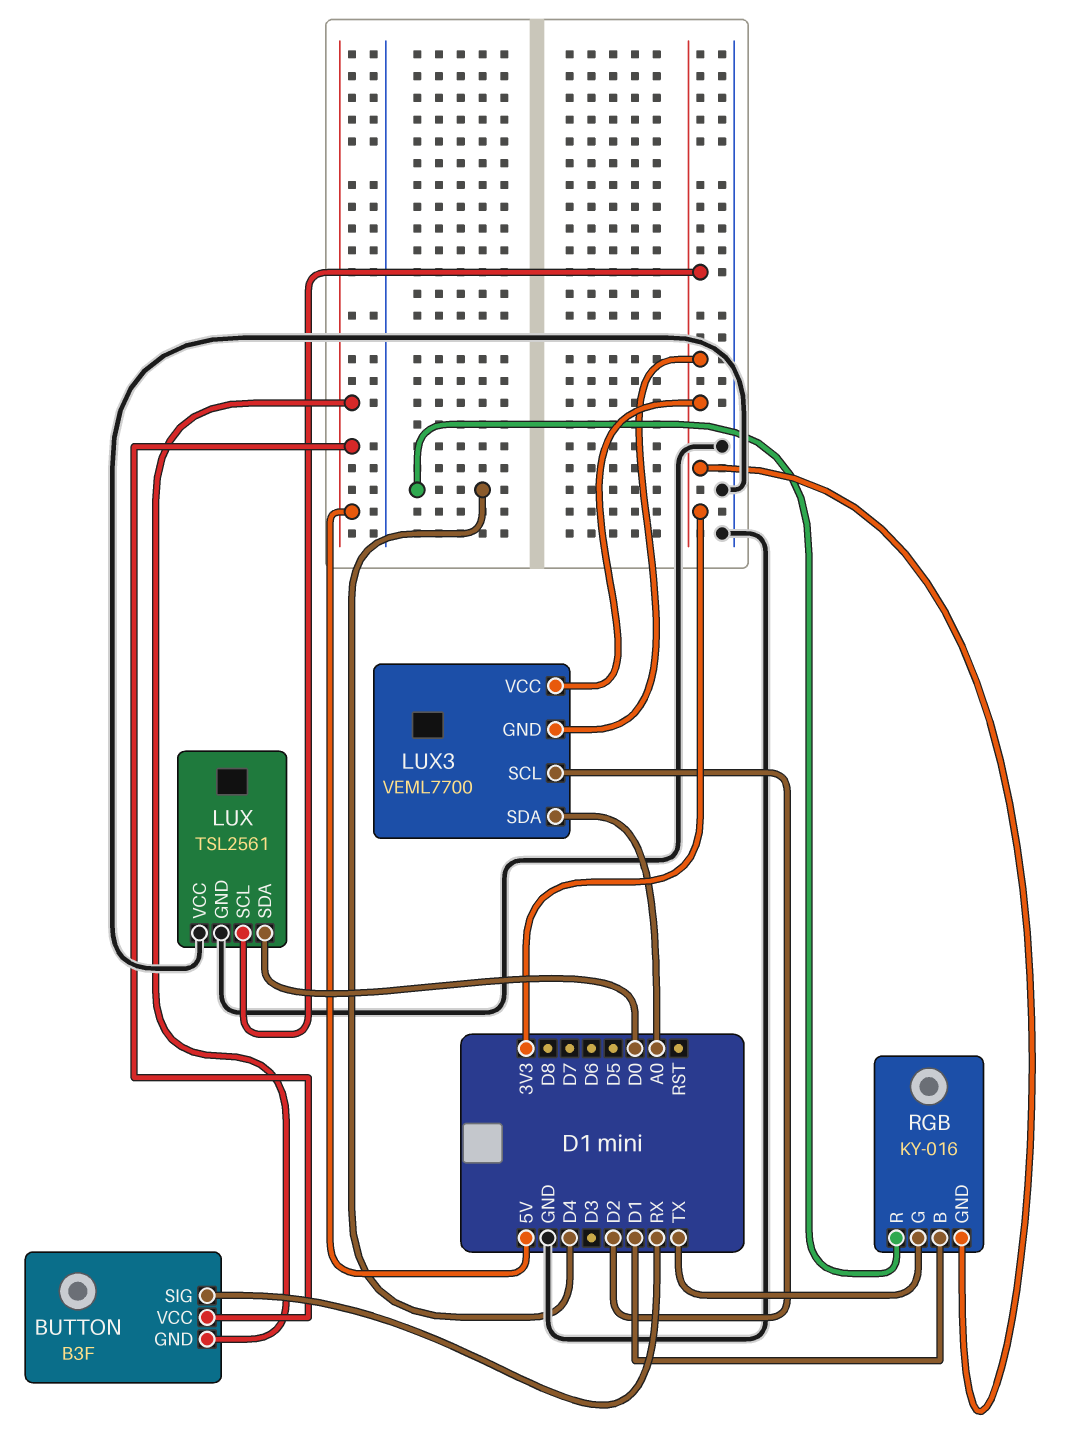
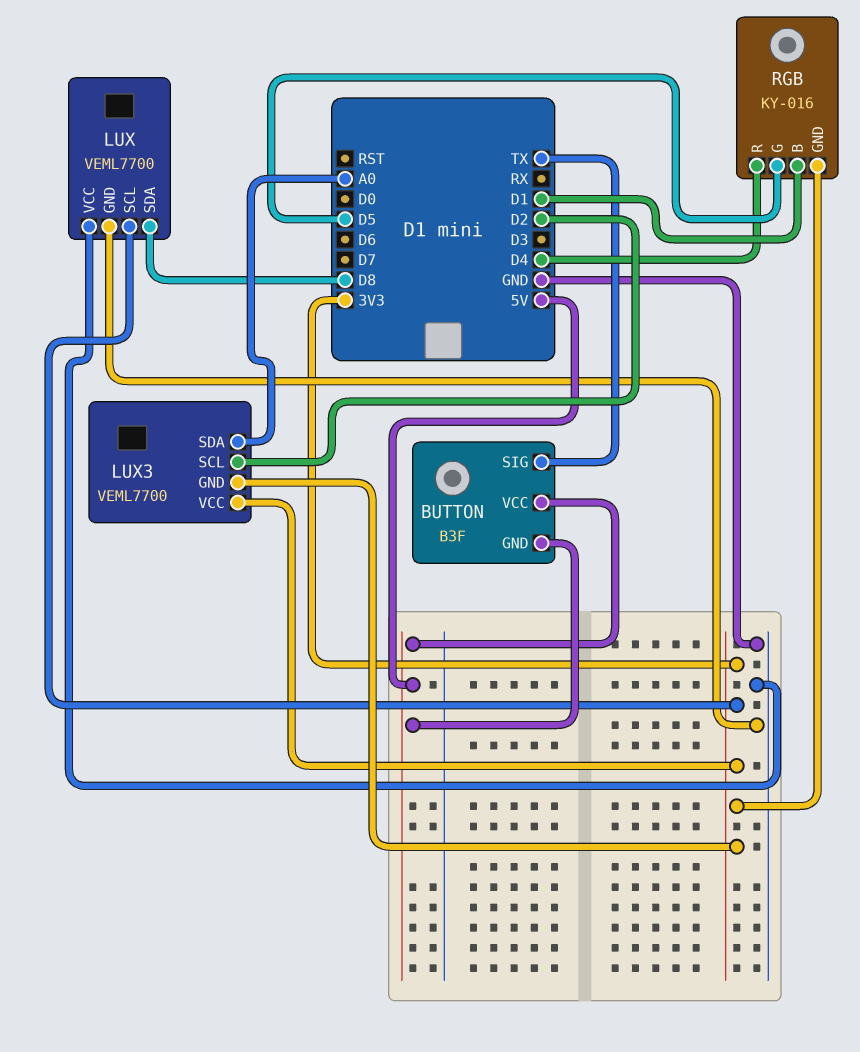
BUTTON pin SIG: RX -> TX
LUX: TSL2561 -> VEML7700
LUX pin SDA: D0 -> D8
RGB pin G: TX -> D5

